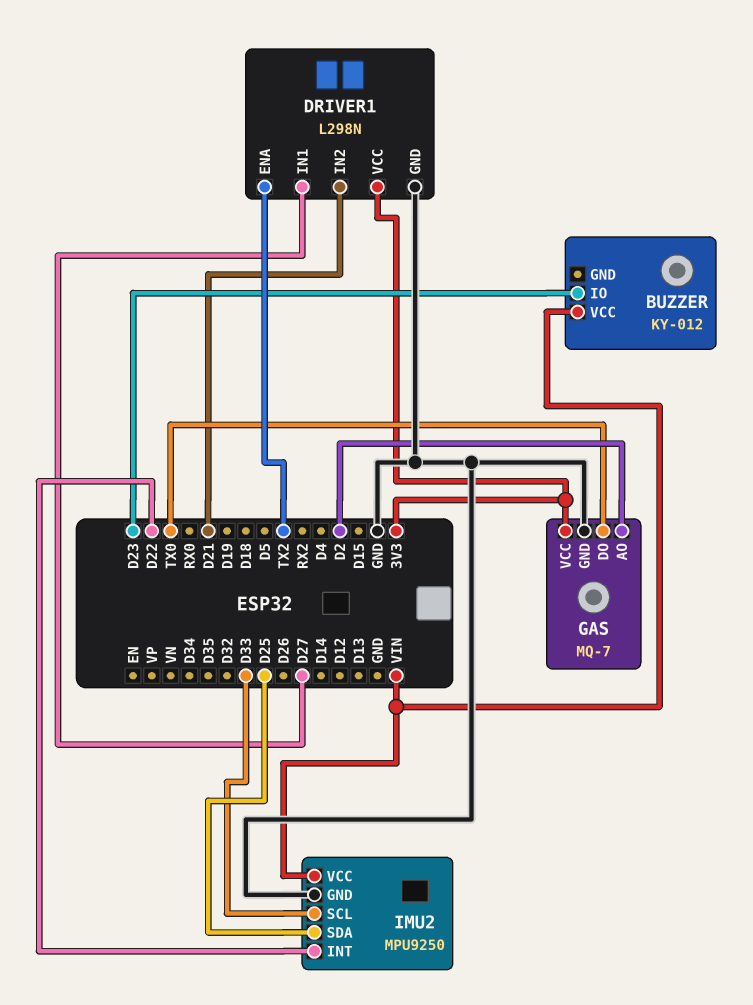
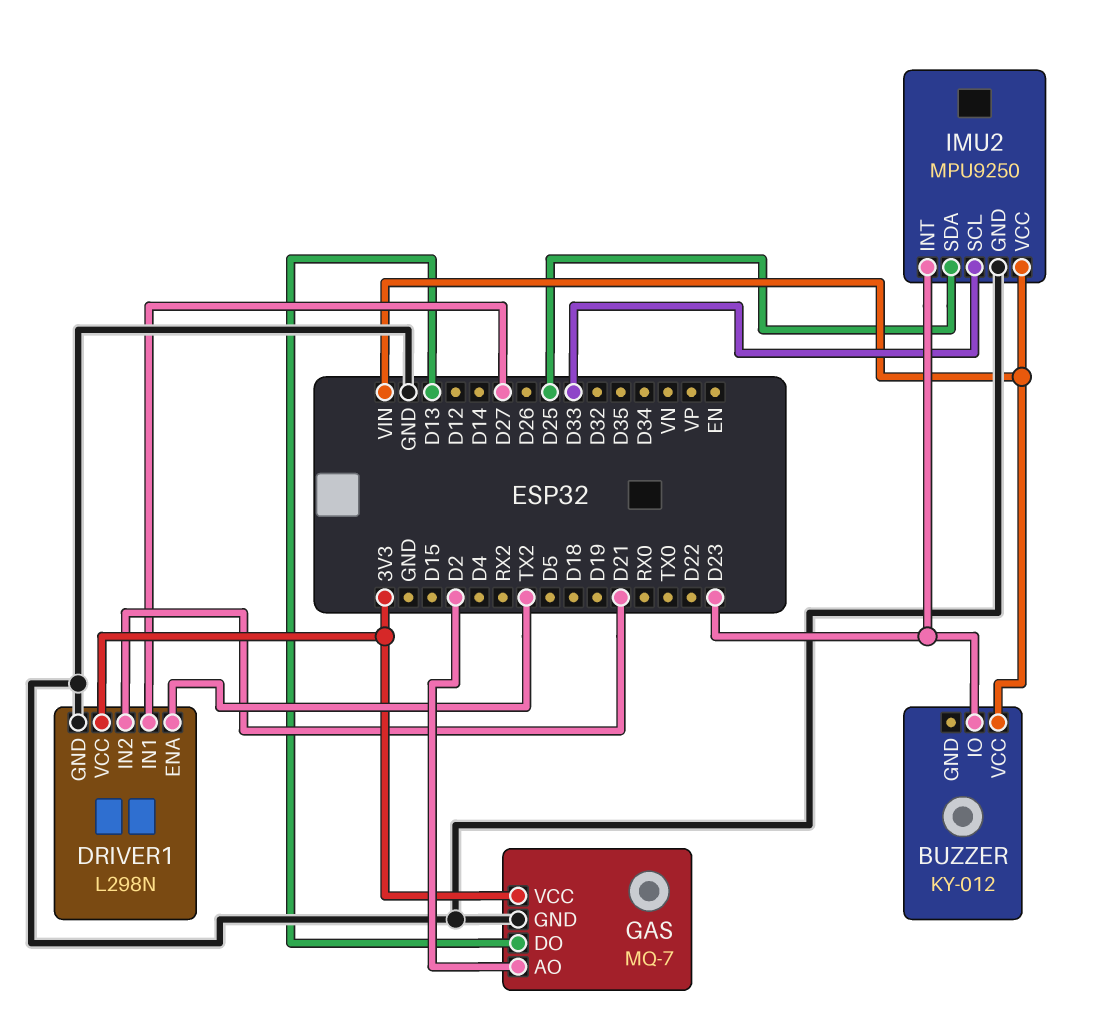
GAS pin DO: TX0 -> D13
IMU2 pin INT: D22 -> D23

